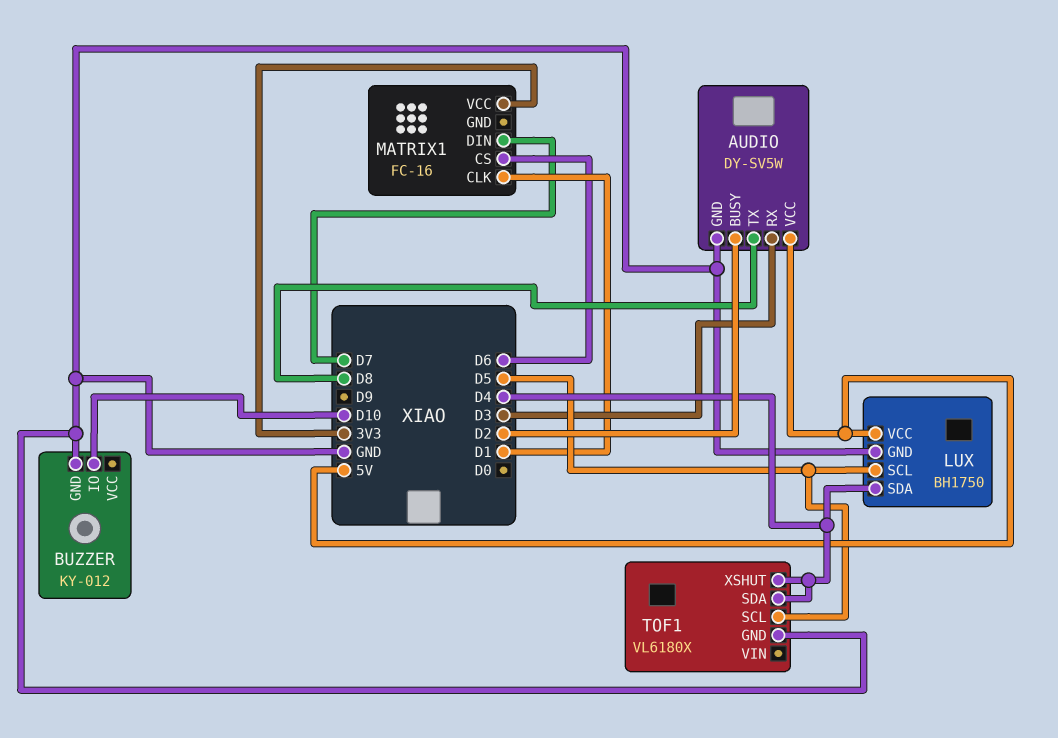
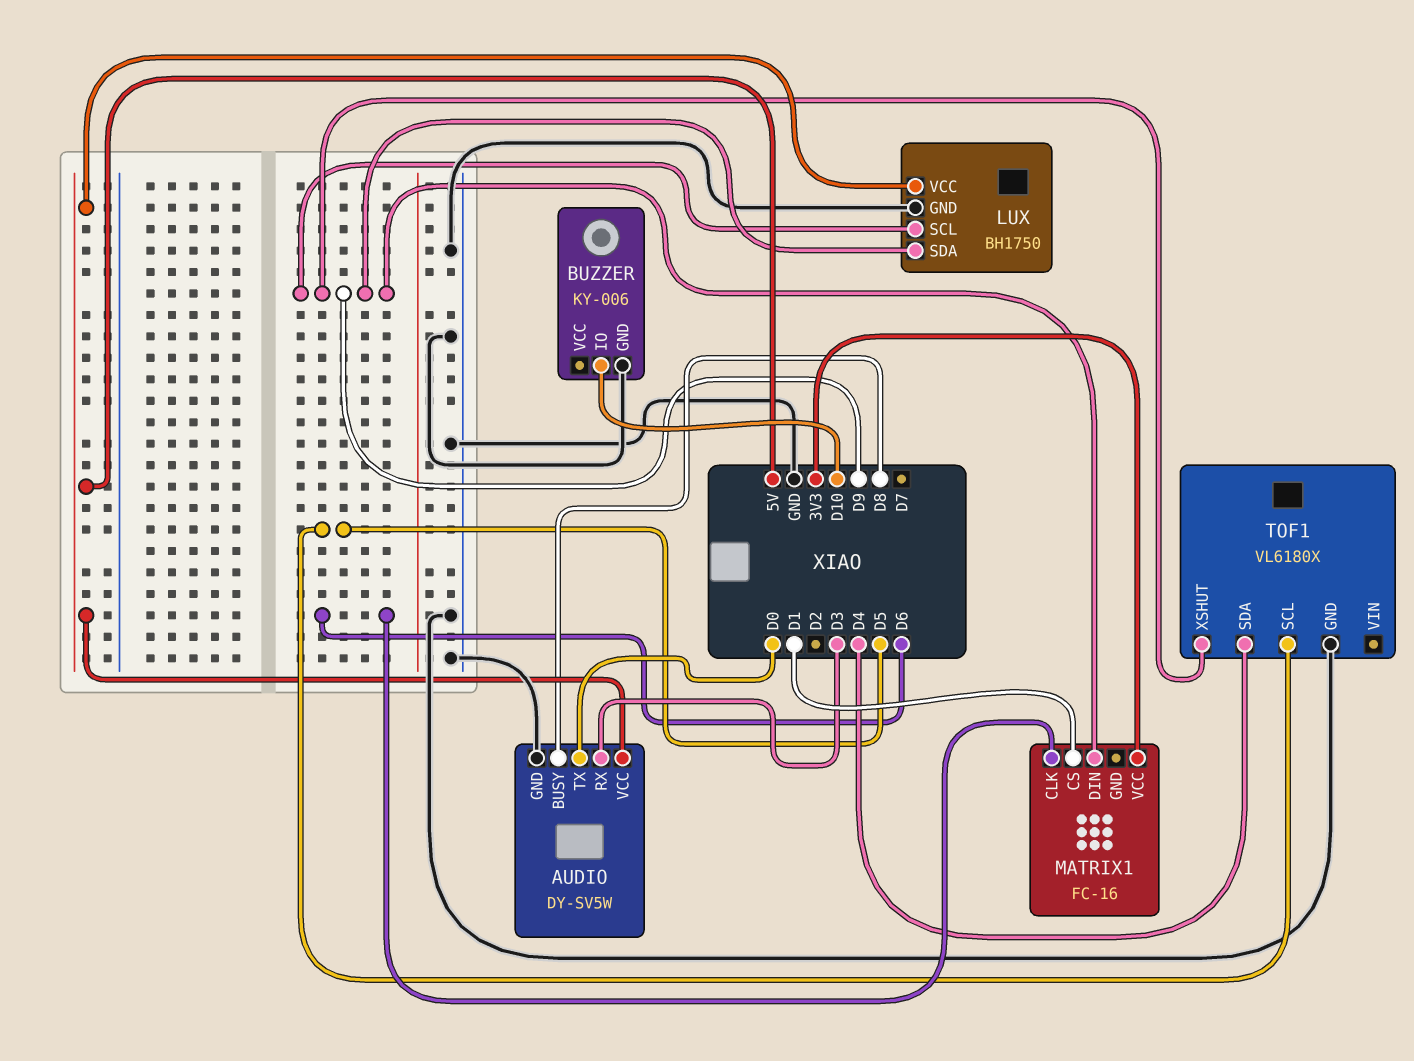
AUDIO pin BUSY: D2 -> D8
AUDIO pin TX: D8 -> D0
BUZZER: KY-012 -> KY-006
LUX pin SCL: D5 -> D9
LUX pin SDA: D4 -> D9
MATRIX1 pin CLK: D1 -> D6
MATRIX1 pin CS: D6 -> D1
MATRIX1 pin DIN: D7 -> D9
TOF1 pin XSHUT: D4 -> D9

